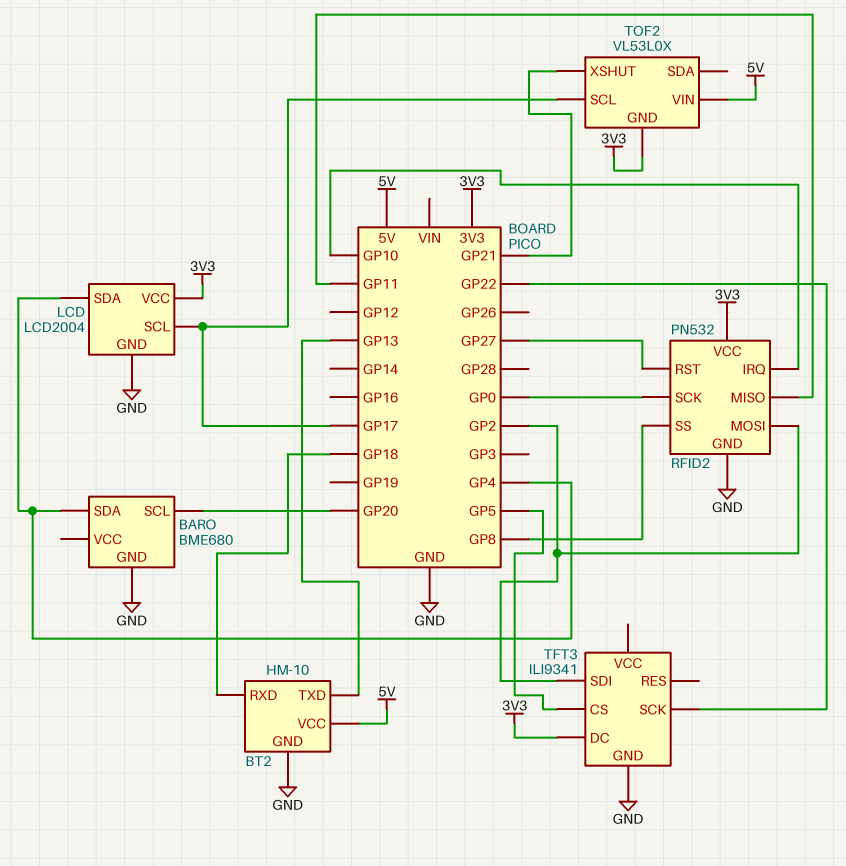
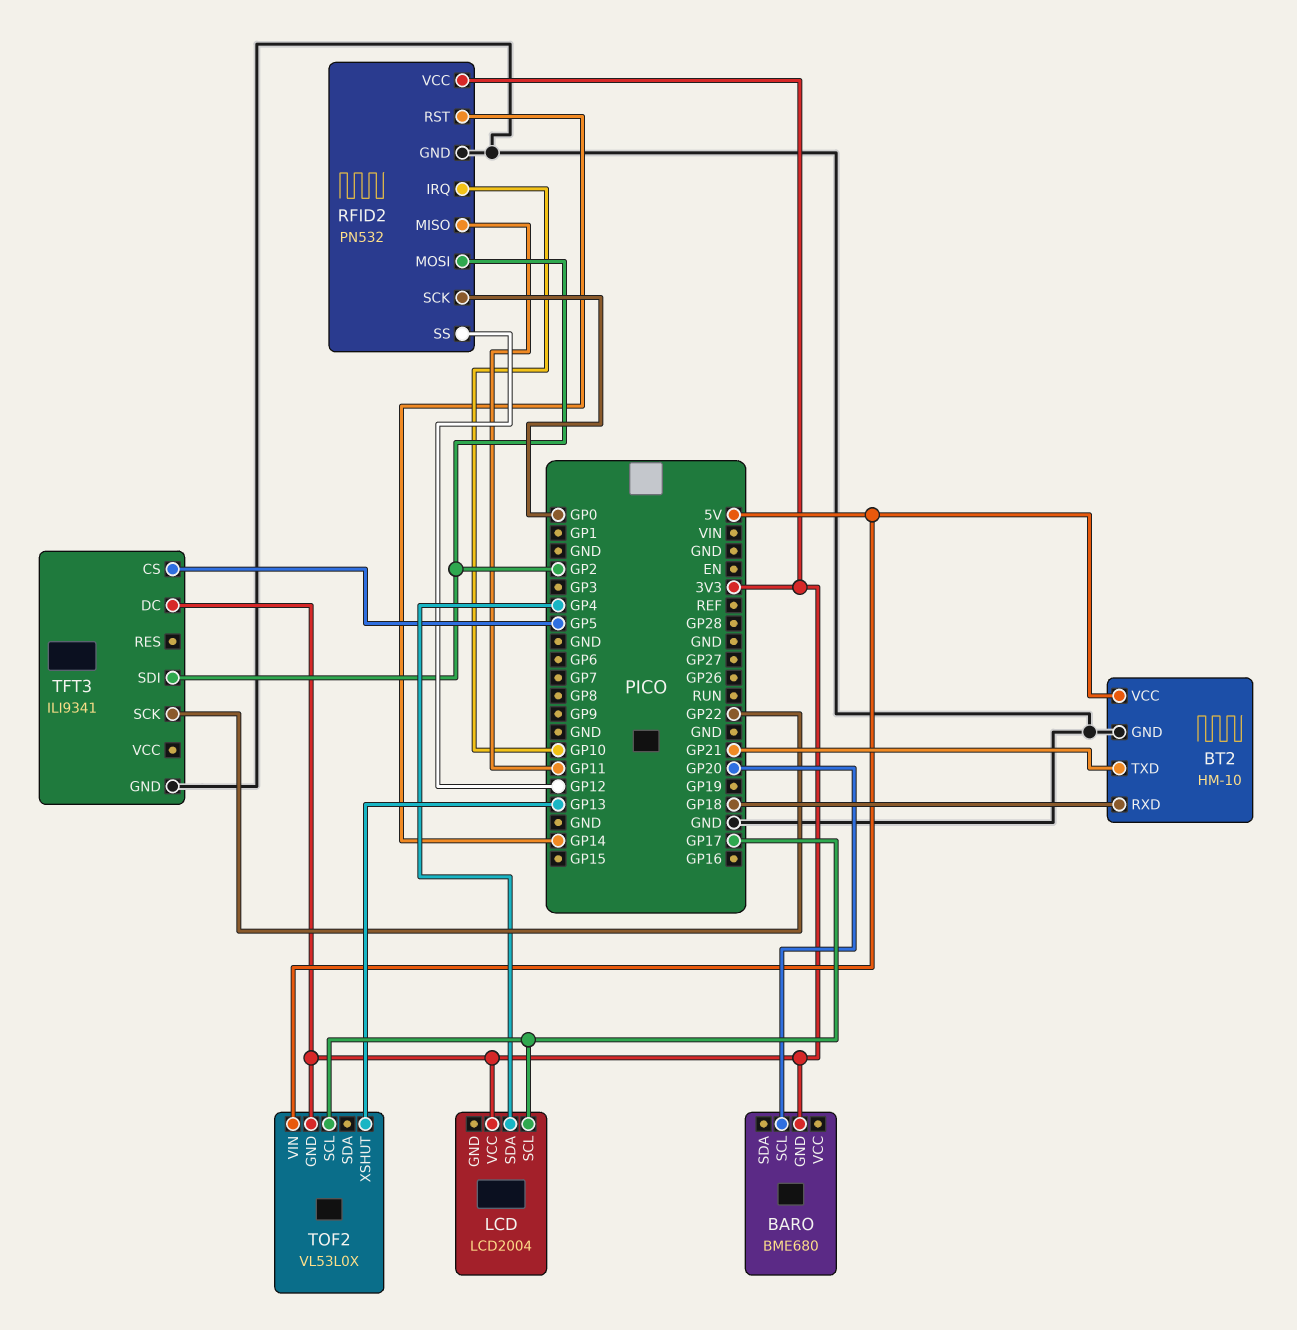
BARO pin GND: GND -> 3V3
BARO pin SDA: GP4 -> none
BT2 pin TXD: GP13 -> GP21
LCD pin GND: GND -> none
RFID2 pin RST: GP27 -> GP14
RFID2 pin SS: GP8 -> GP12
TOF2 pin XSHUT: GP21 -> GP13

